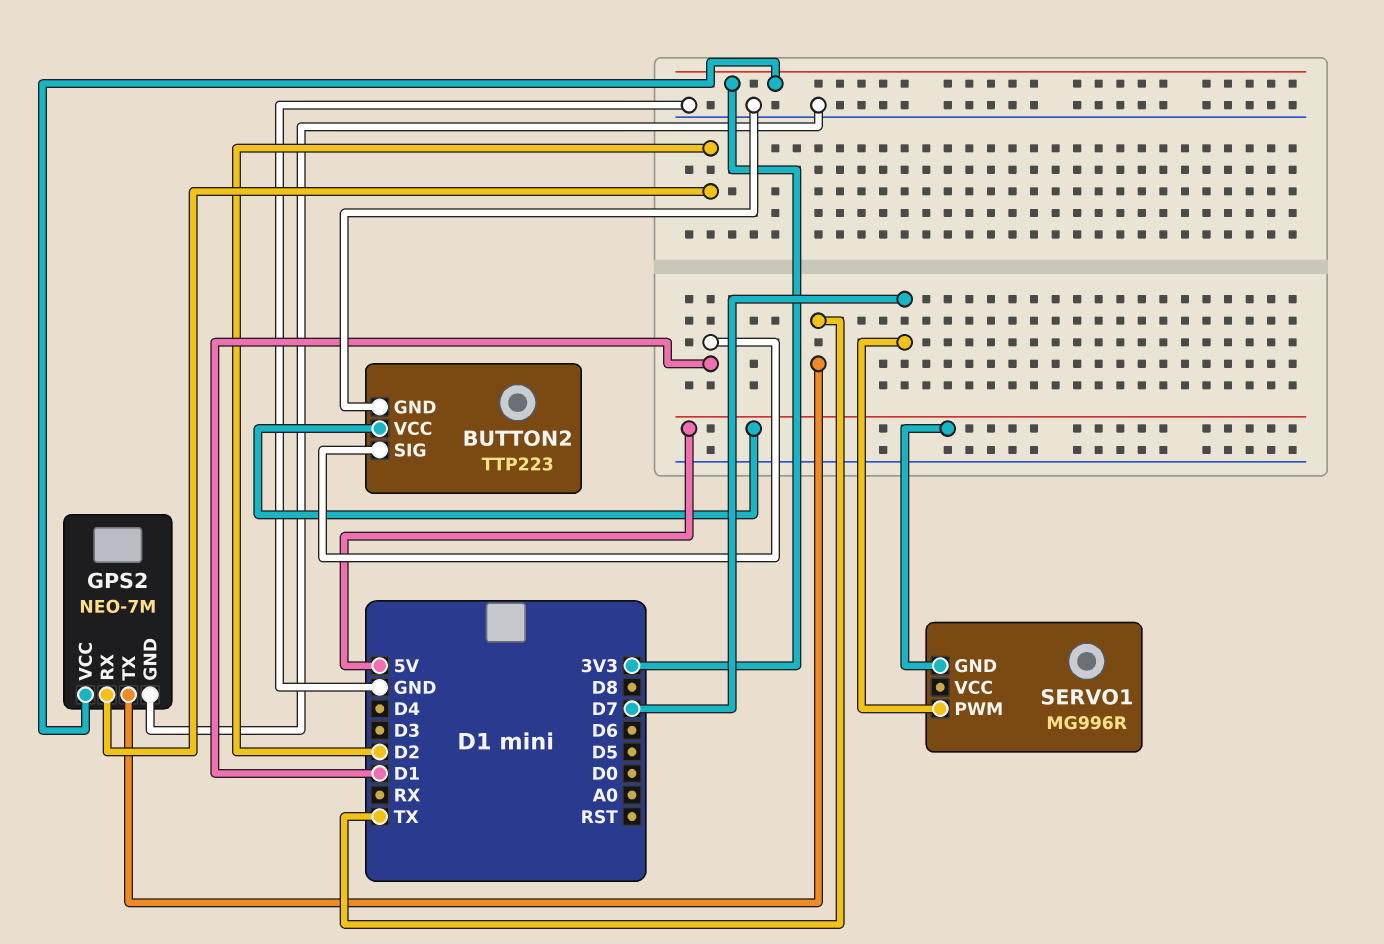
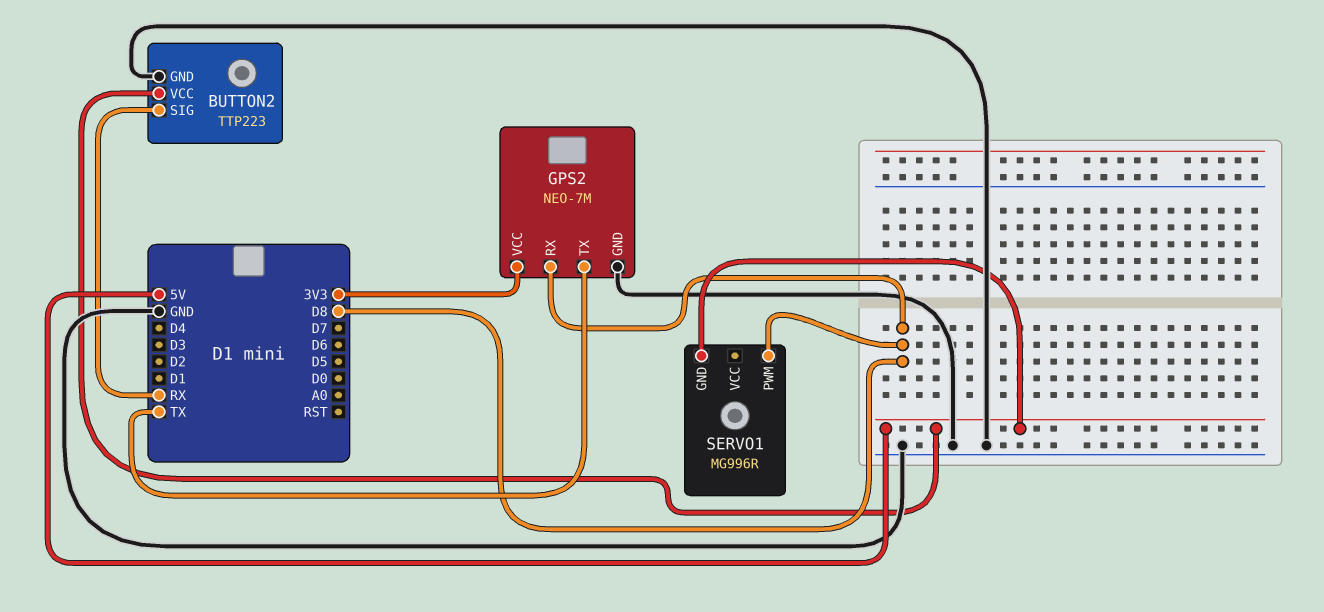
BUTTON2 pin SIG: D1 -> RX
GPS2 pin RX: D2 -> D8
SERVO1 pin PWM: D7 -> D8

